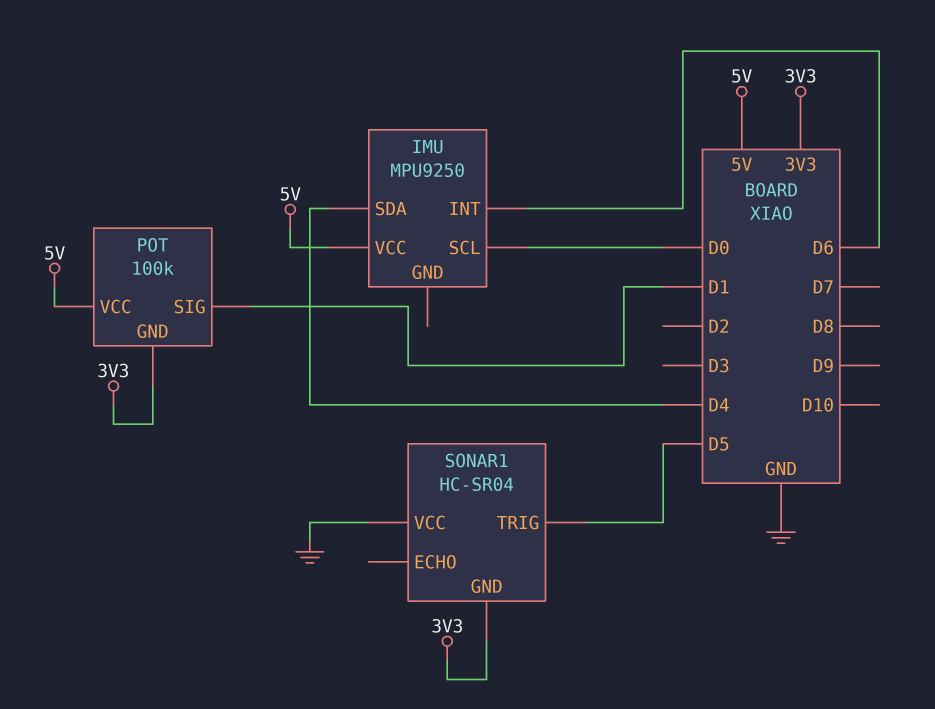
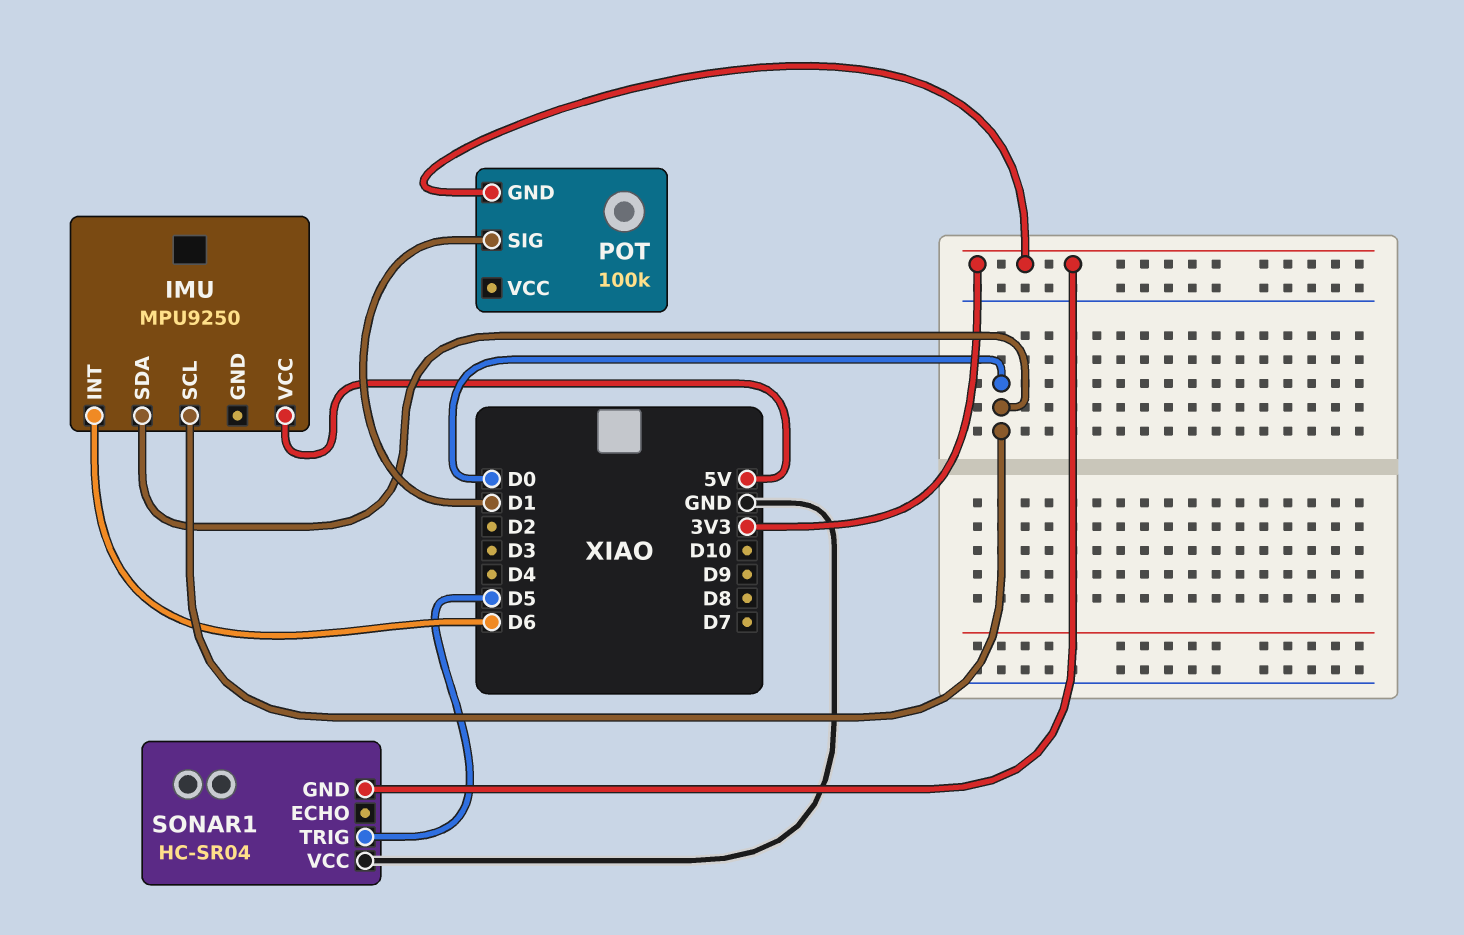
IMU pin SDA: D4 -> D0
POT pin VCC: 5V -> none

